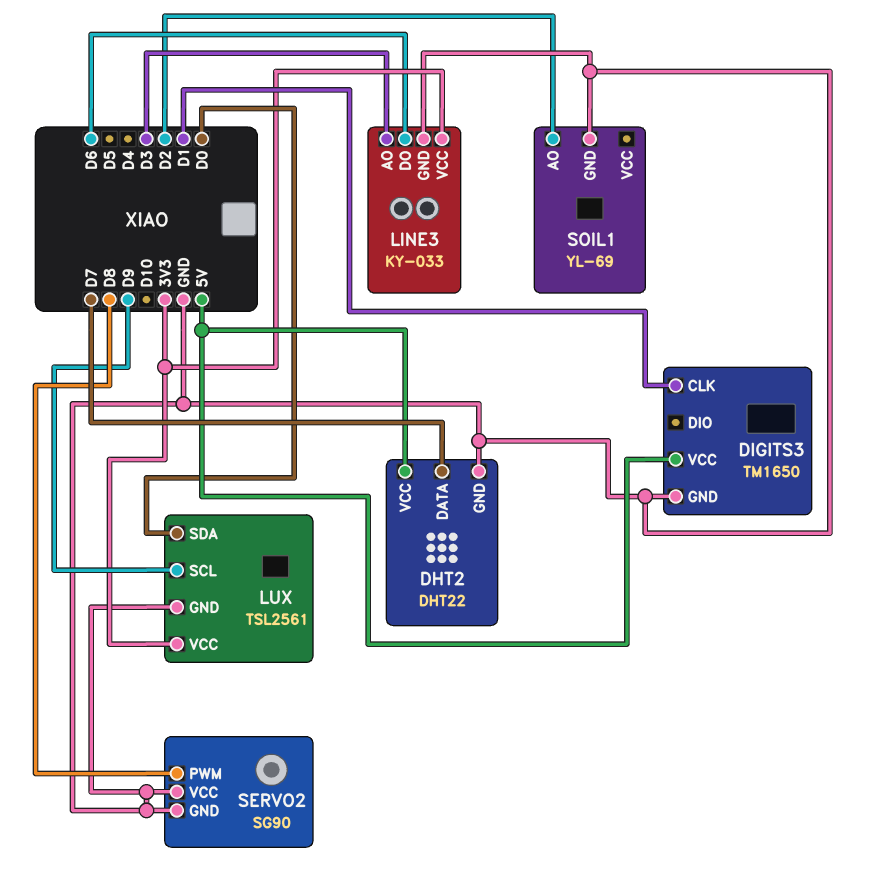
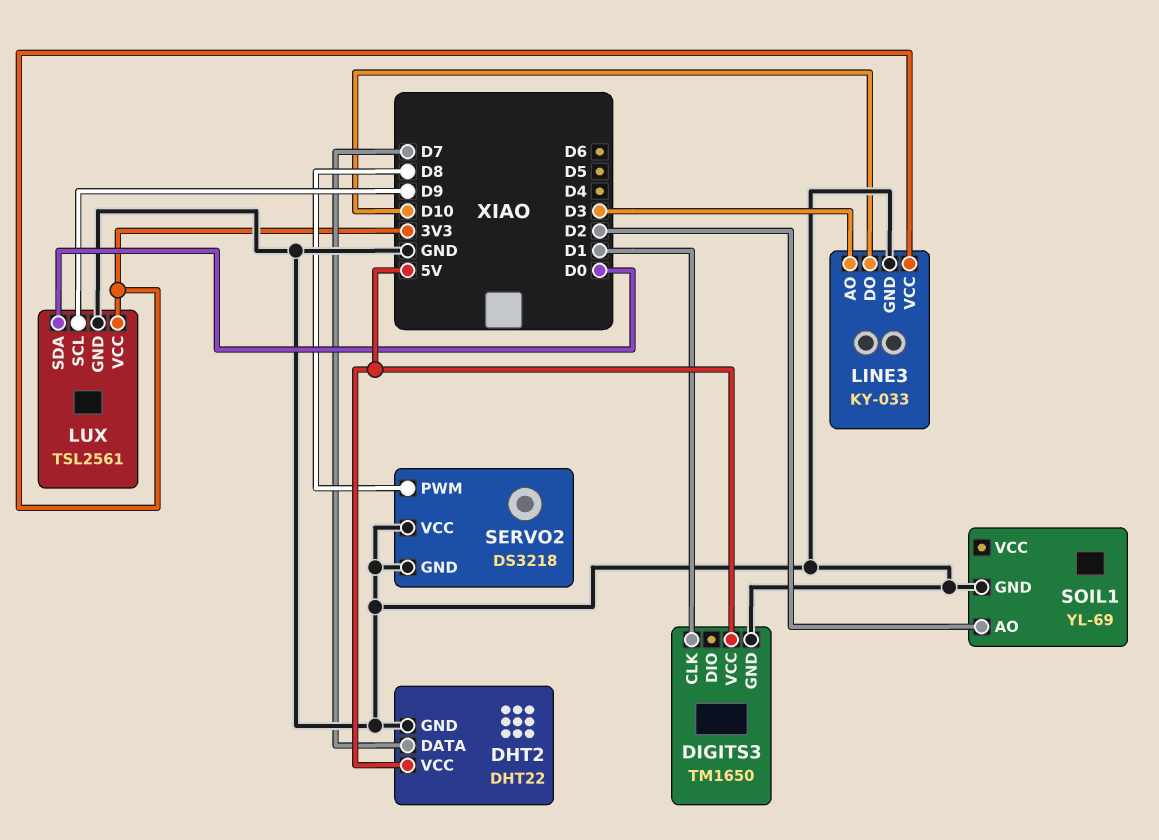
LINE3 pin DO: D6 -> D10
SERVO2: SG90 -> DS3218

